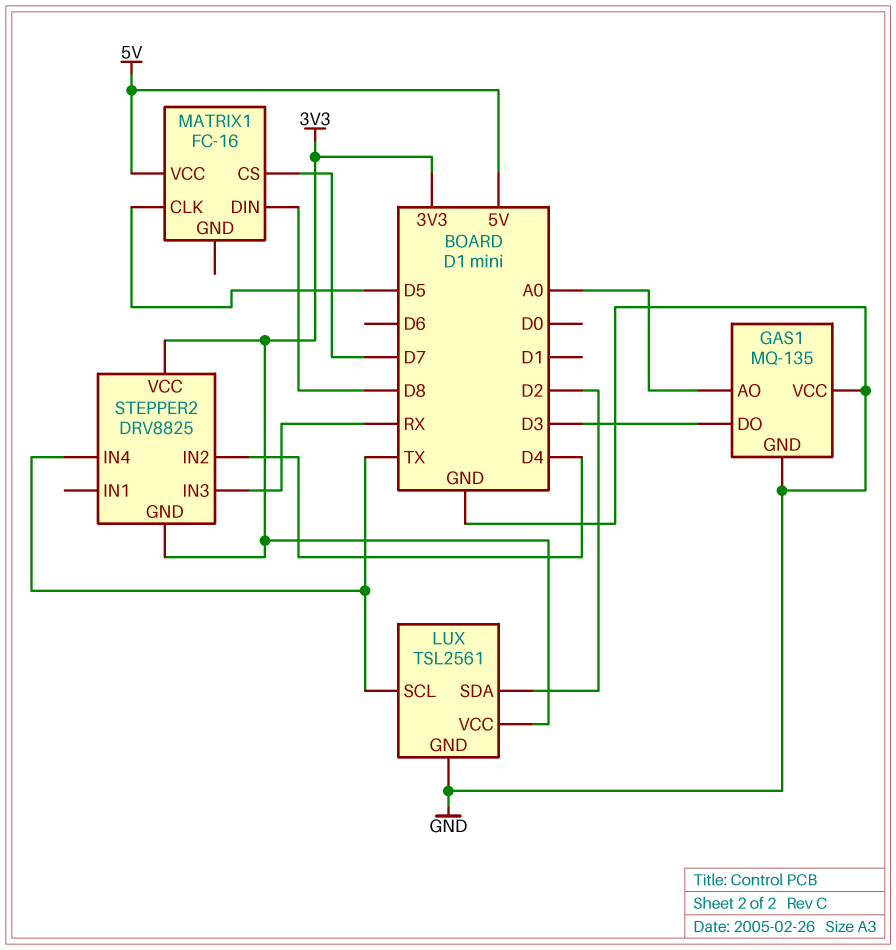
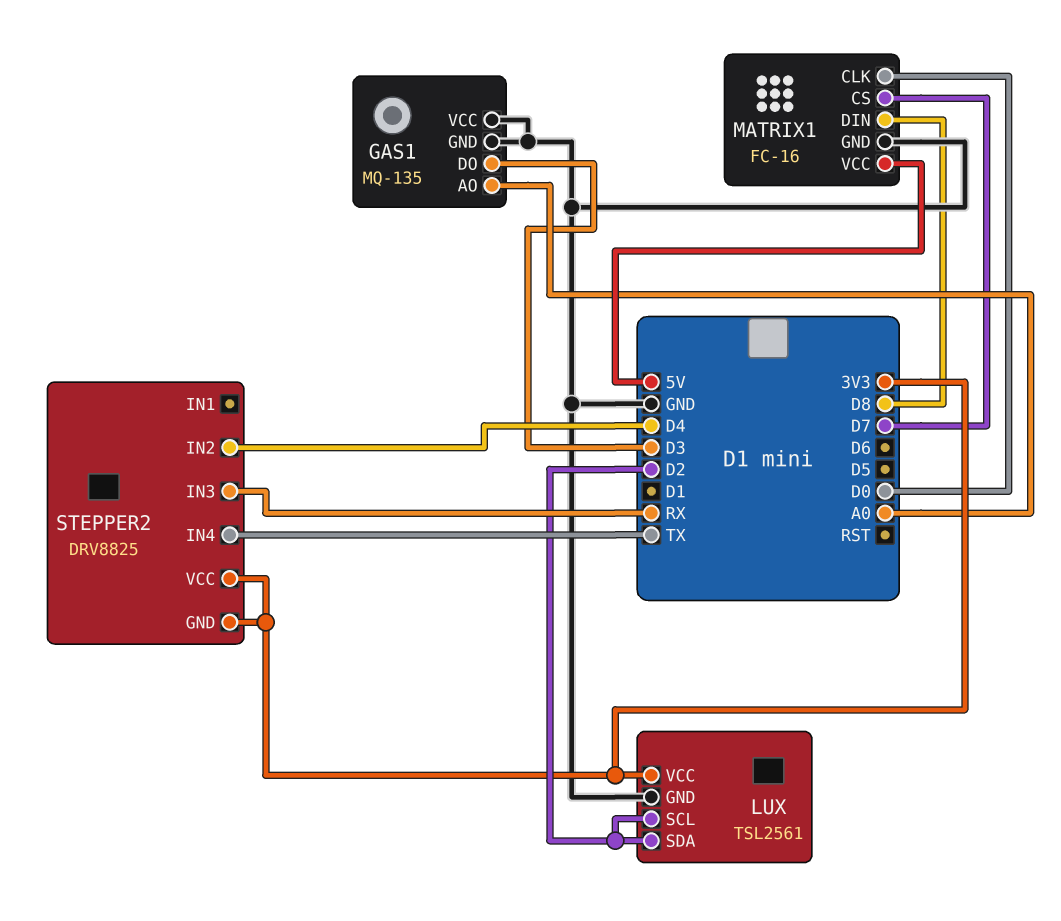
LUX pin SCL: TX -> D2
MATRIX1 pin CLK: D5 -> D0
MATRIX1 pin GND: none -> GND

